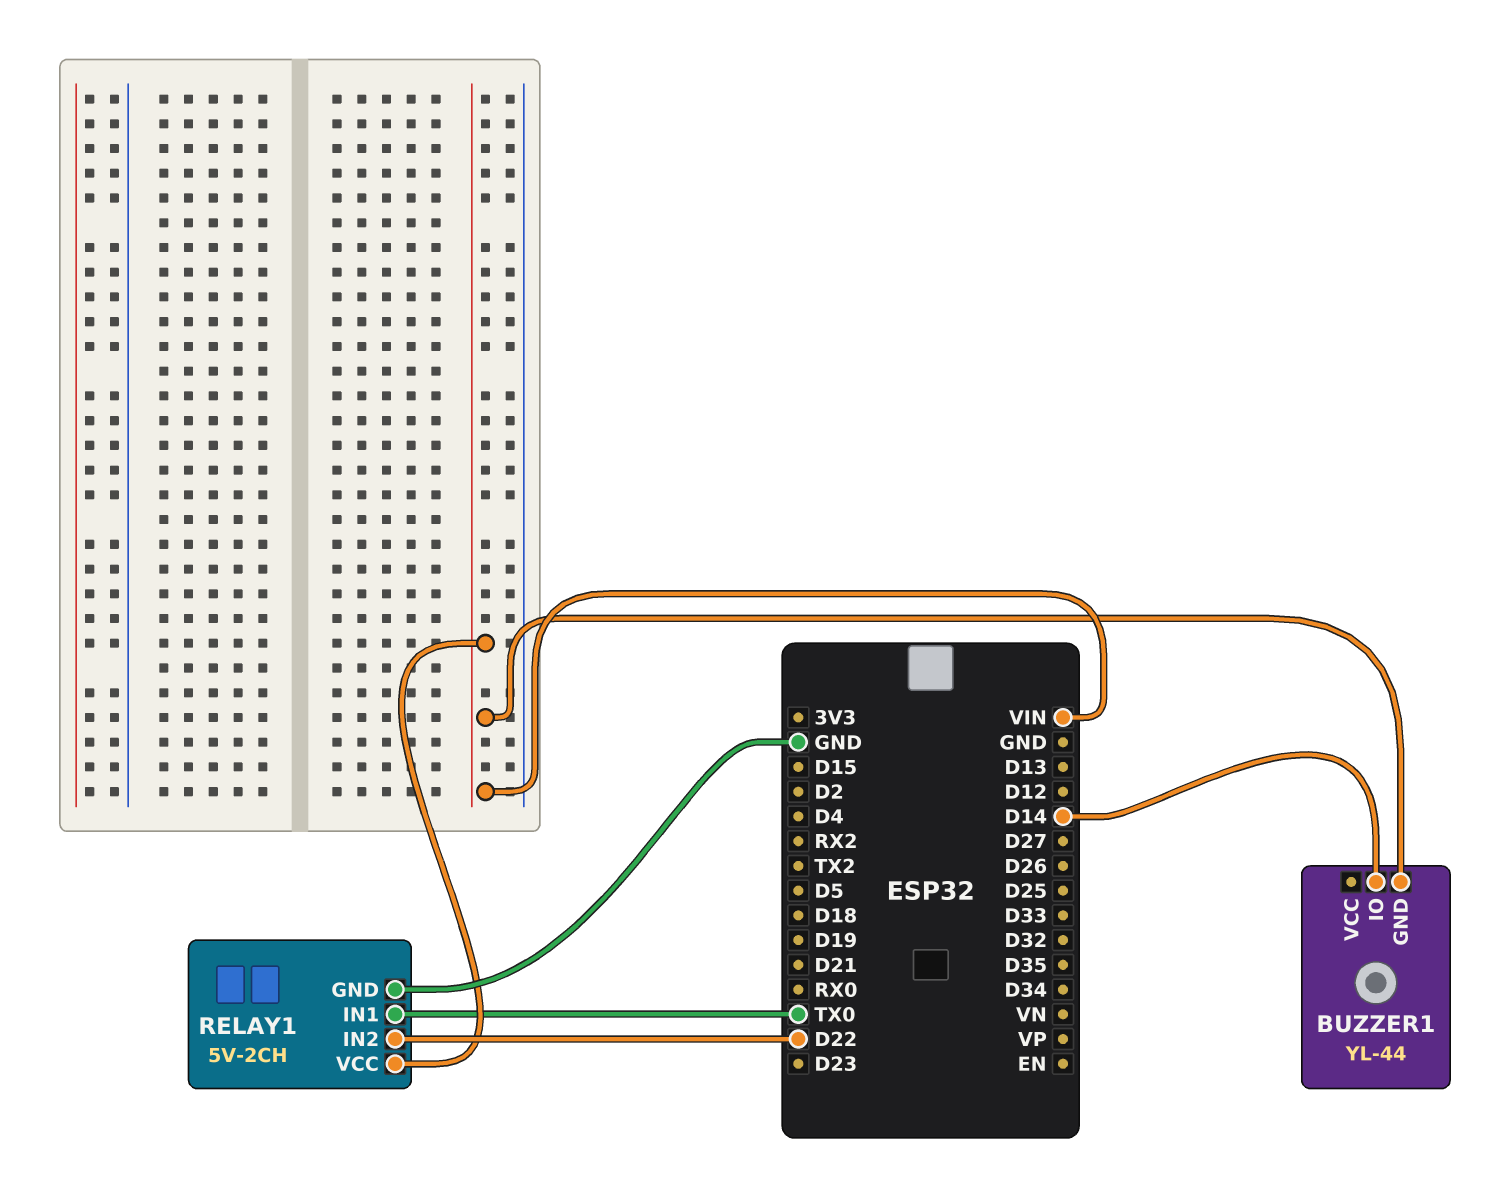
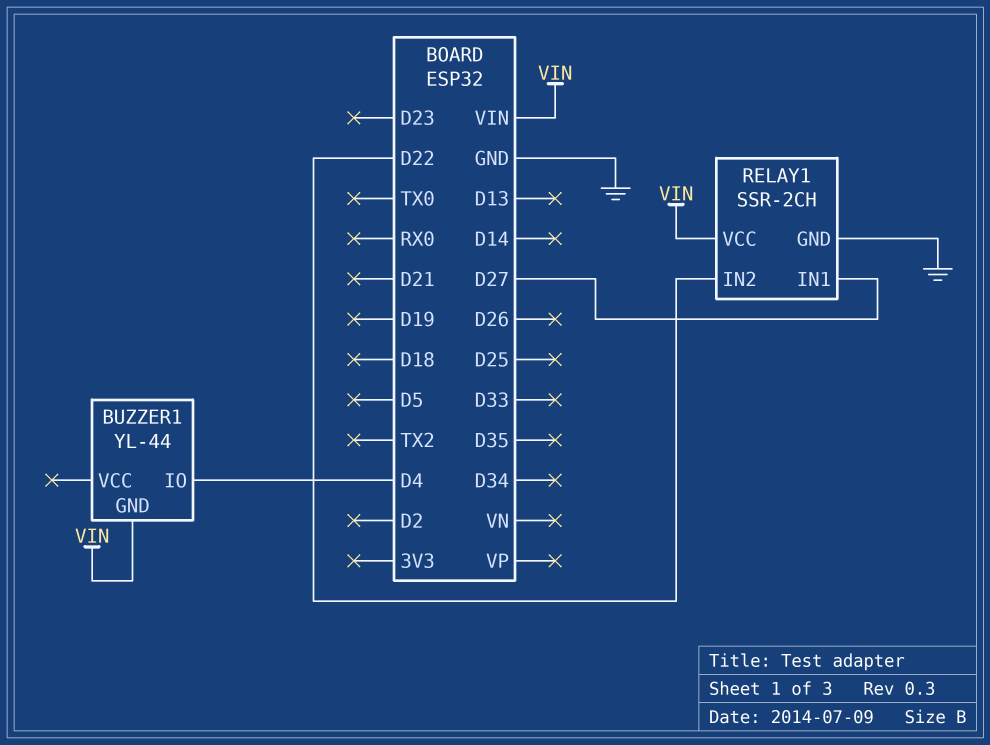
BUZZER1 pin IO: D14 -> D4
RELAY1: 5V-2CH -> SSR-2CH
RELAY1 pin IN1: TX0 -> D27

